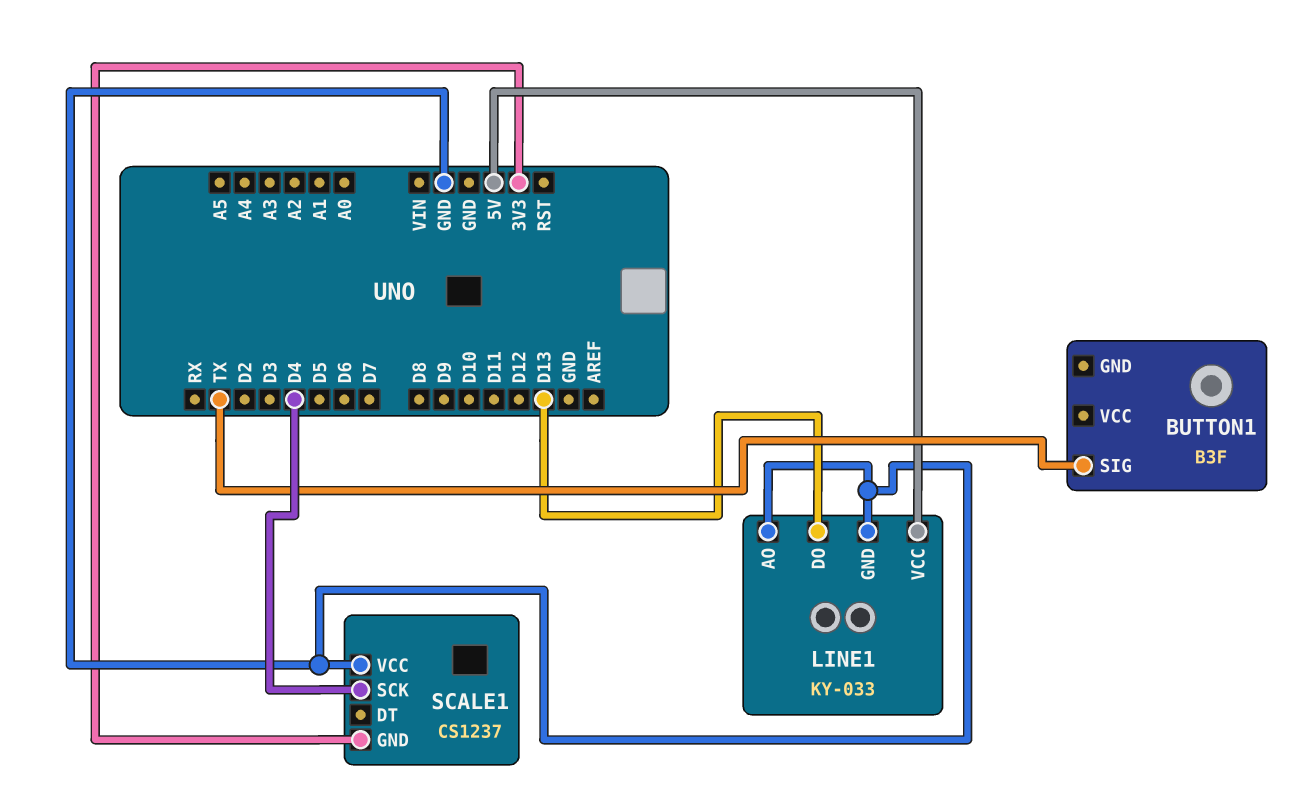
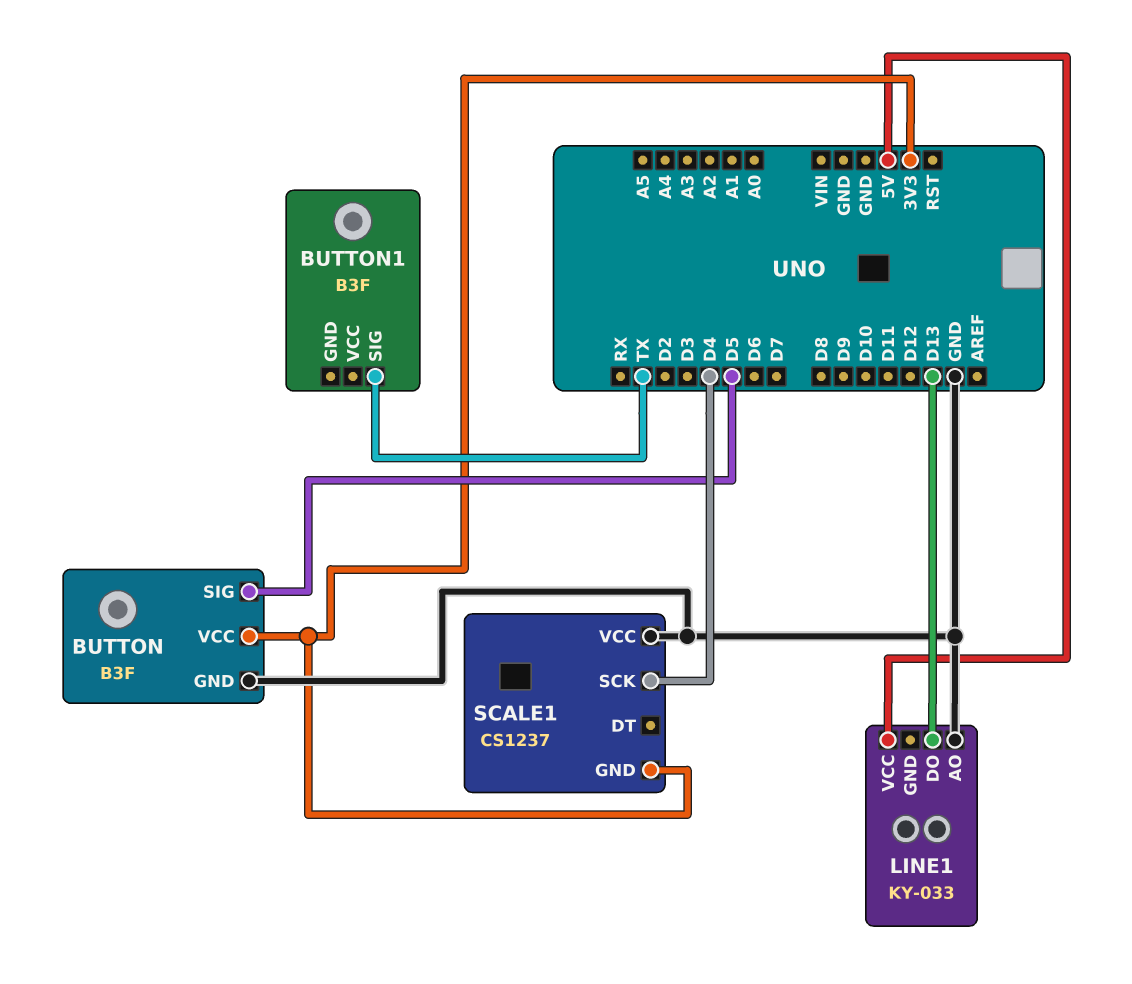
BUTTON: none -> B3F
BUTTON pin GND: none -> GND
BUTTON pin SIG: none -> D5
BUTTON pin VCC: none -> 3V3
LINE1 pin GND: GND -> none

